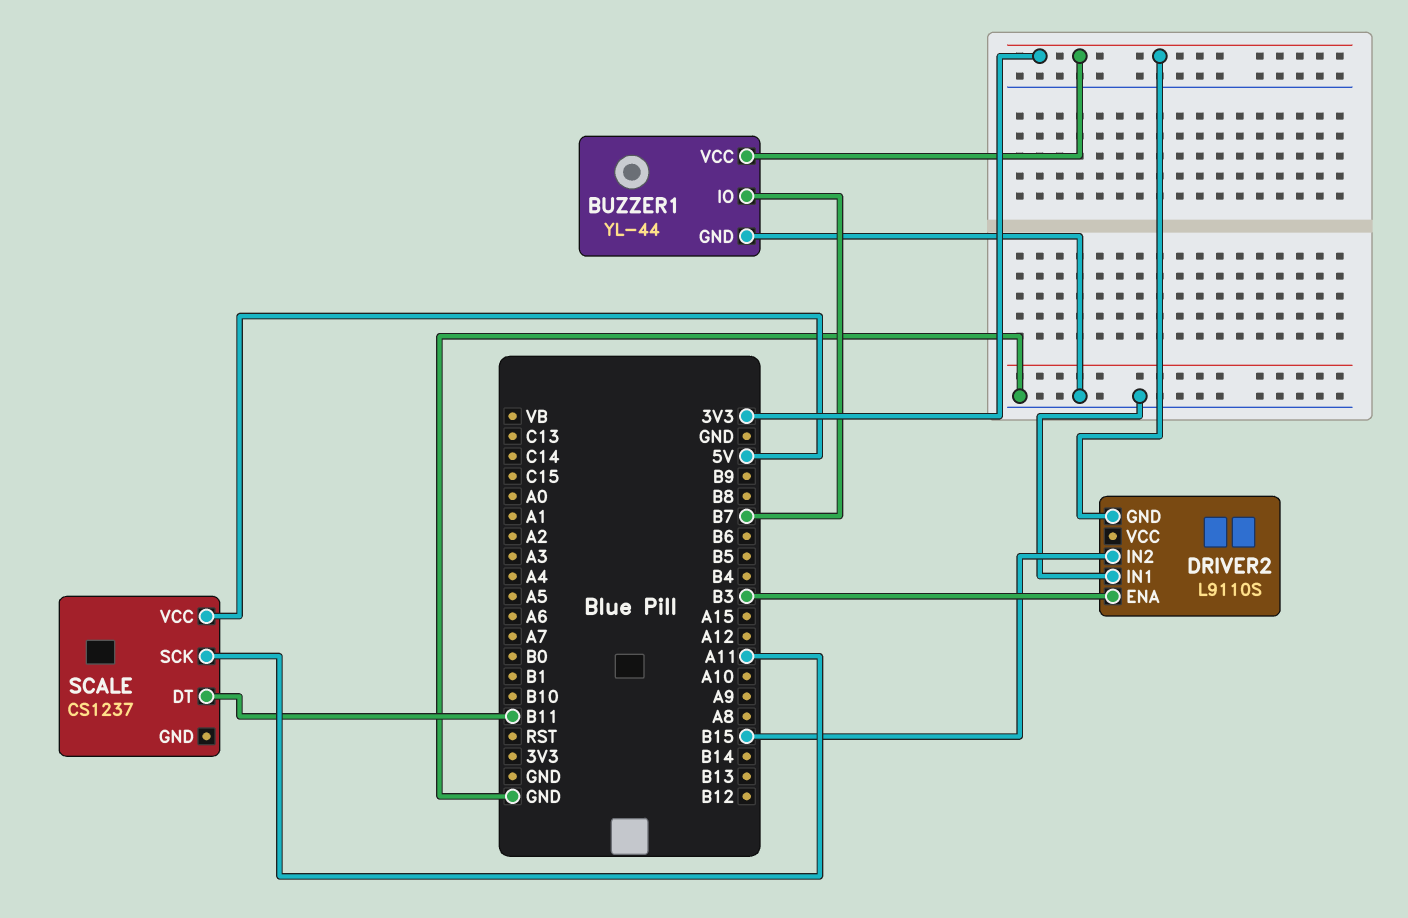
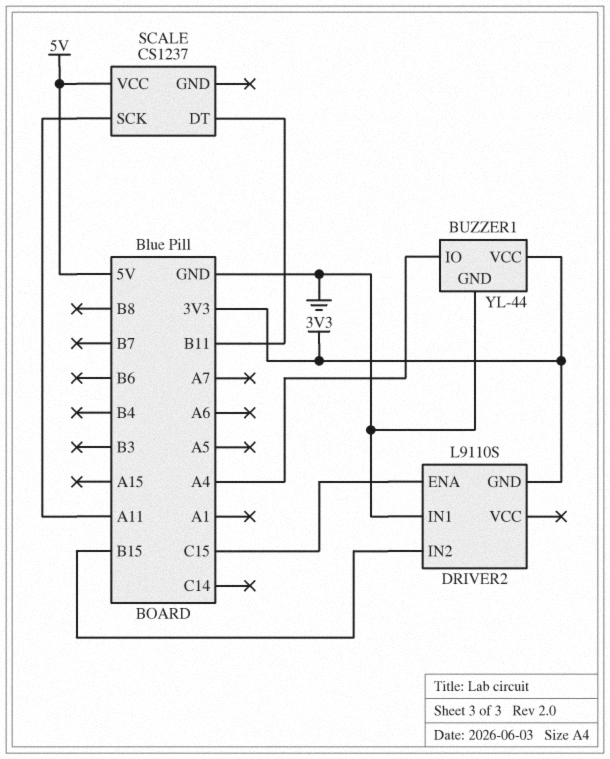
BUZZER1 pin IO: B7 -> A4
DRIVER2 pin ENA: B3 -> C15

